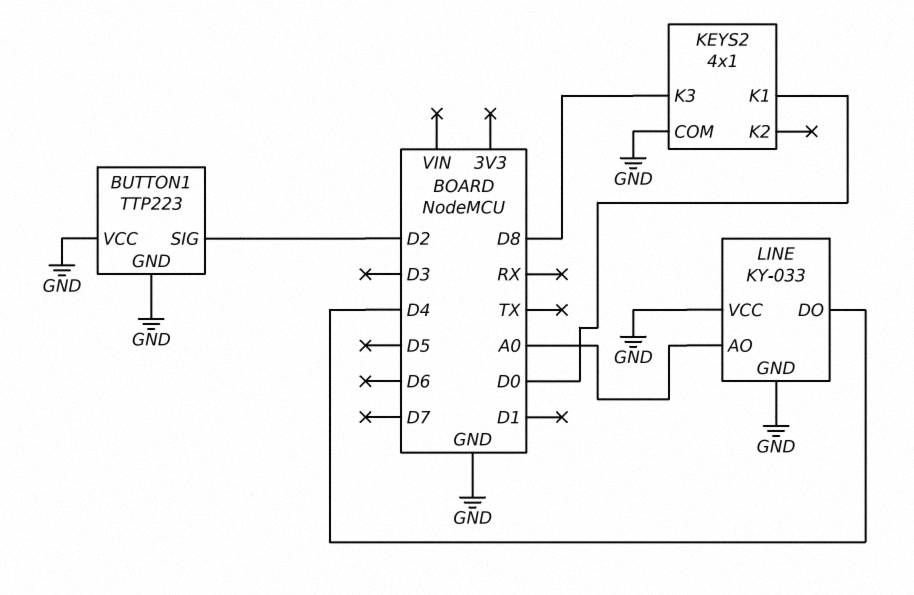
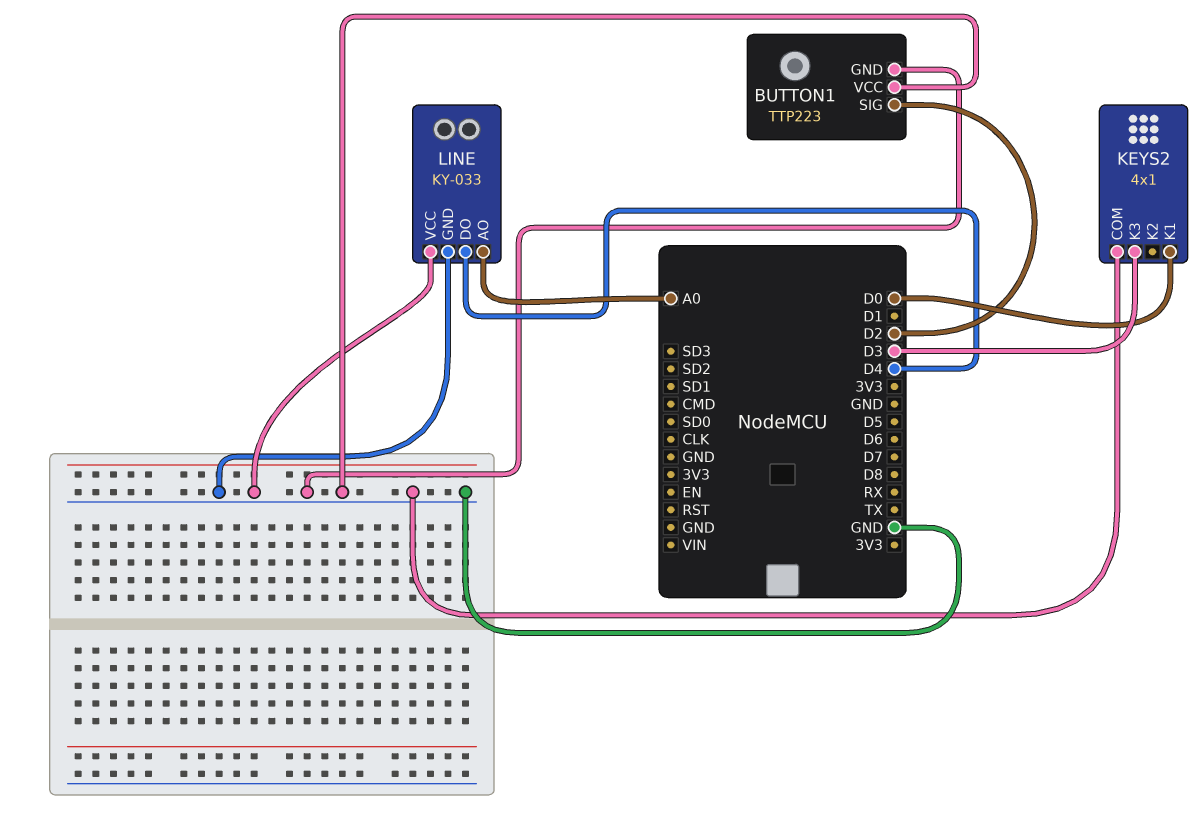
KEYS2 pin K3: D8 -> D3

